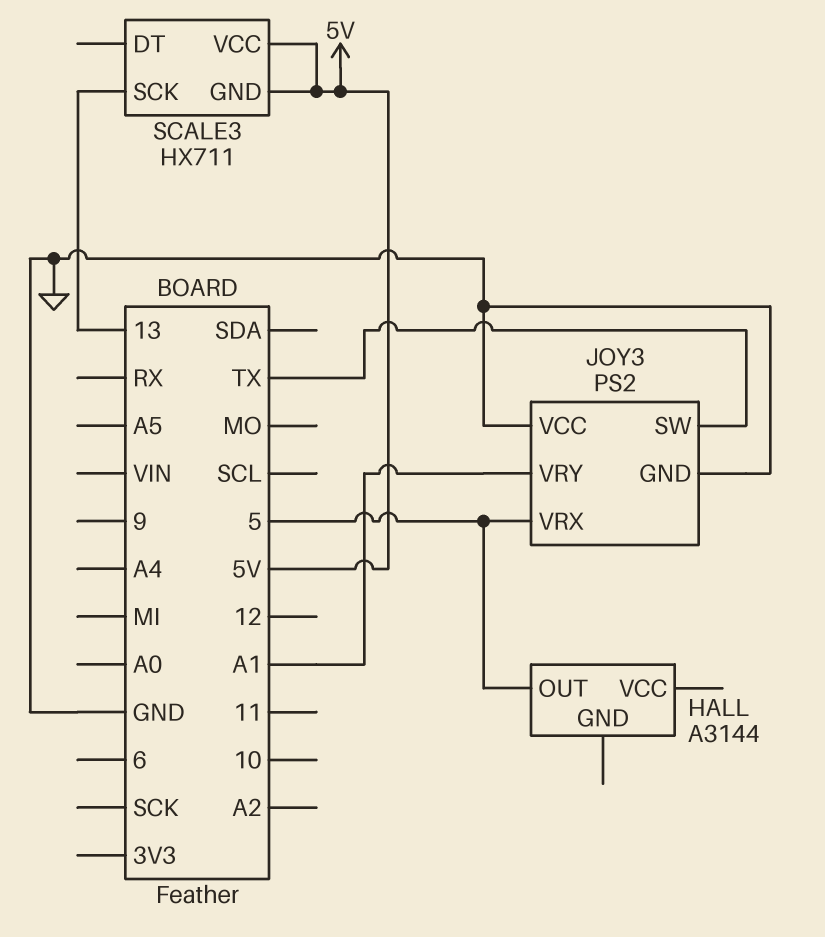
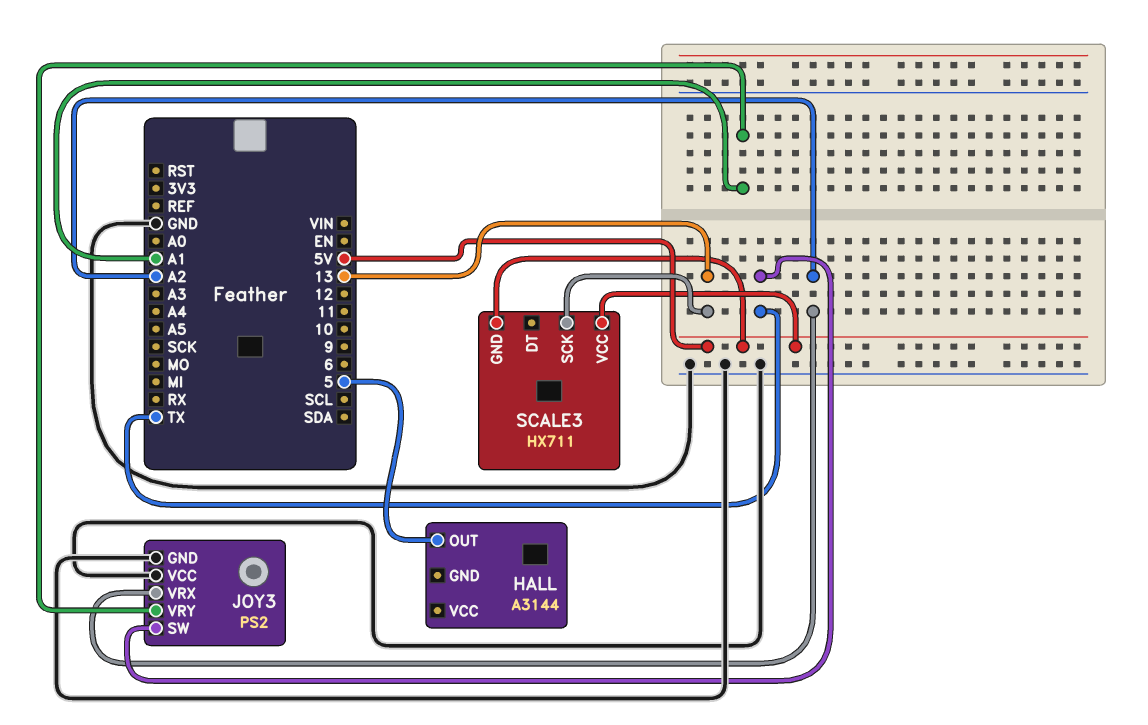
JOY3 pin VRX: 5 -> A2

